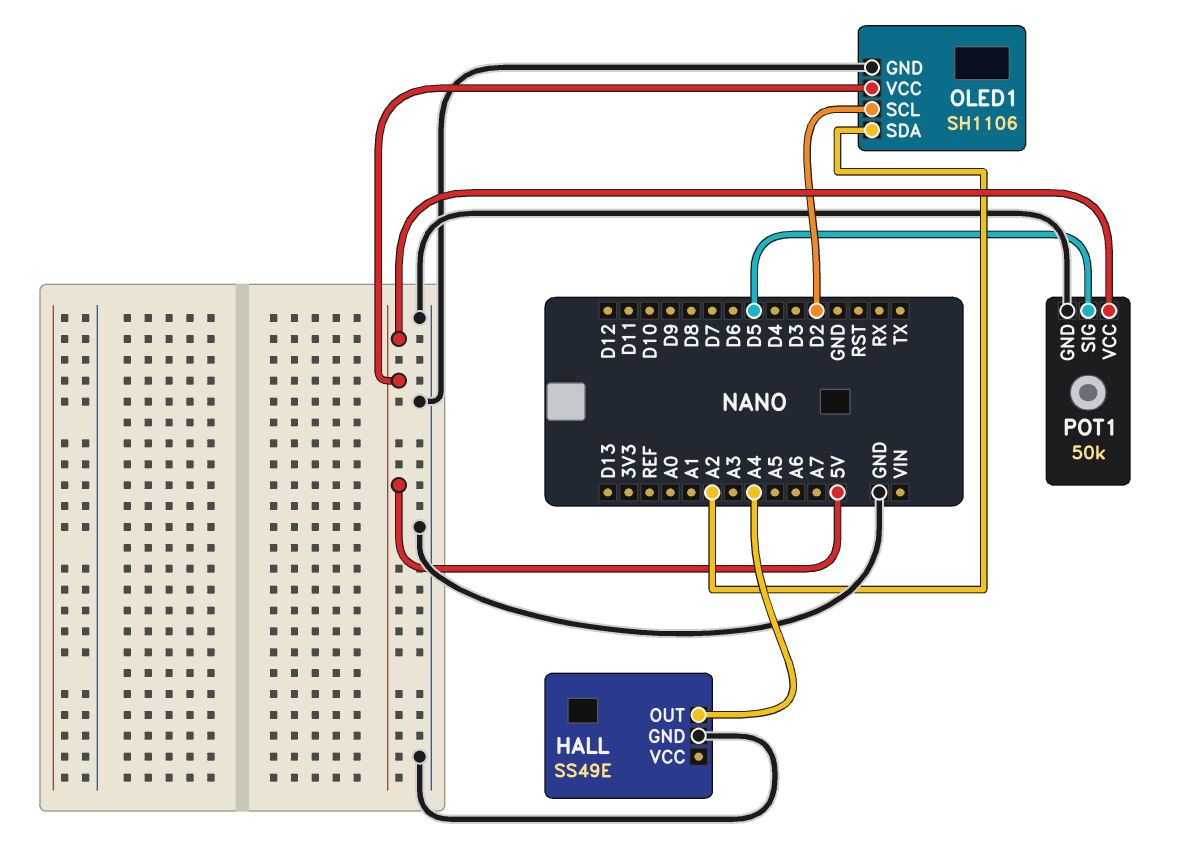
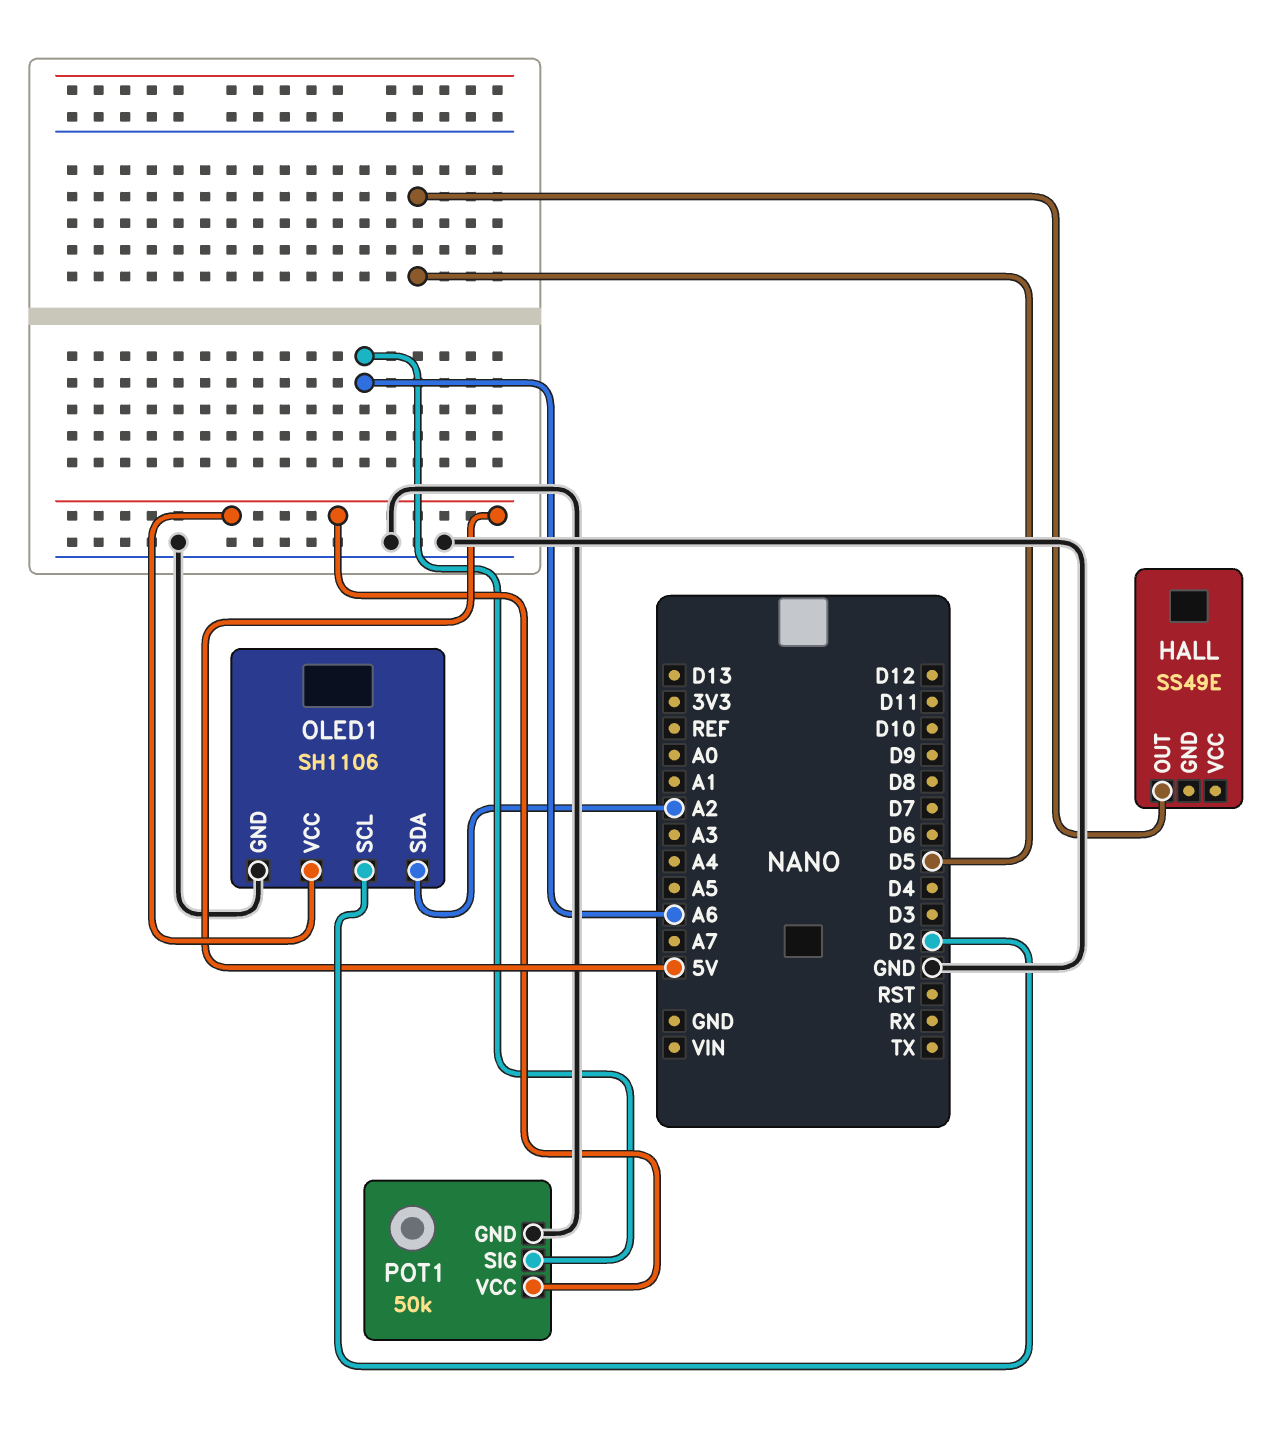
HALL pin GND: GND -> none
HALL pin OUT: A4 -> D5
POT1 pin SIG: D5 -> A6

